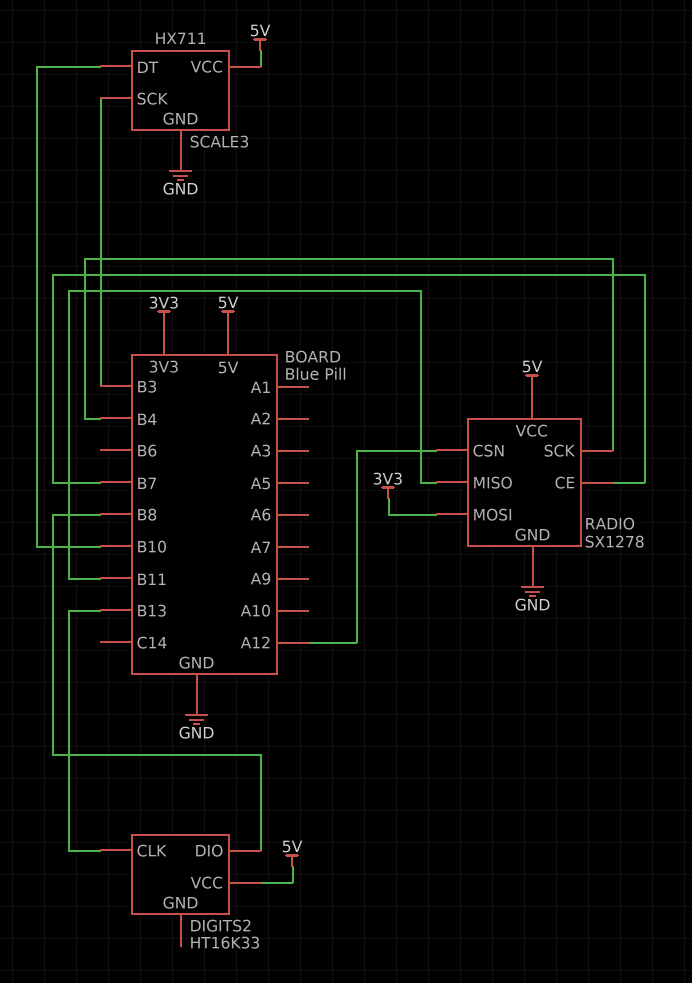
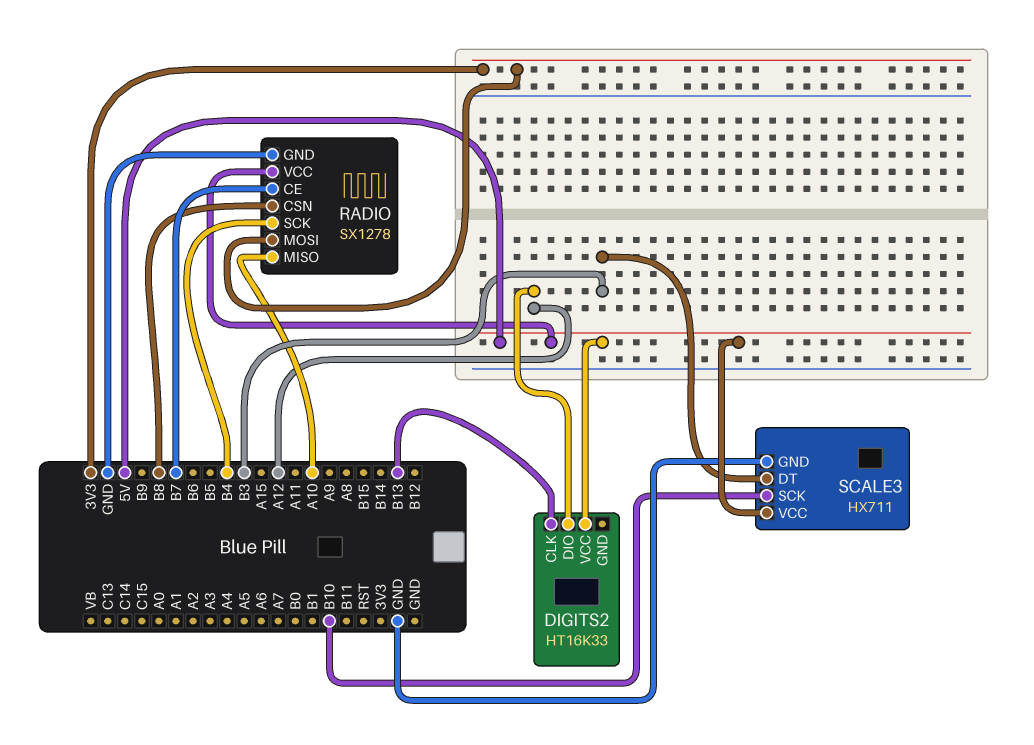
DIGITS2 pin DIO: B8 -> A12
RADIO pin CSN: A12 -> B8
RADIO pin MISO: B11 -> A10
SCALE3 pin DT: B10 -> B3
SCALE3 pin SCK: B3 -> B10

